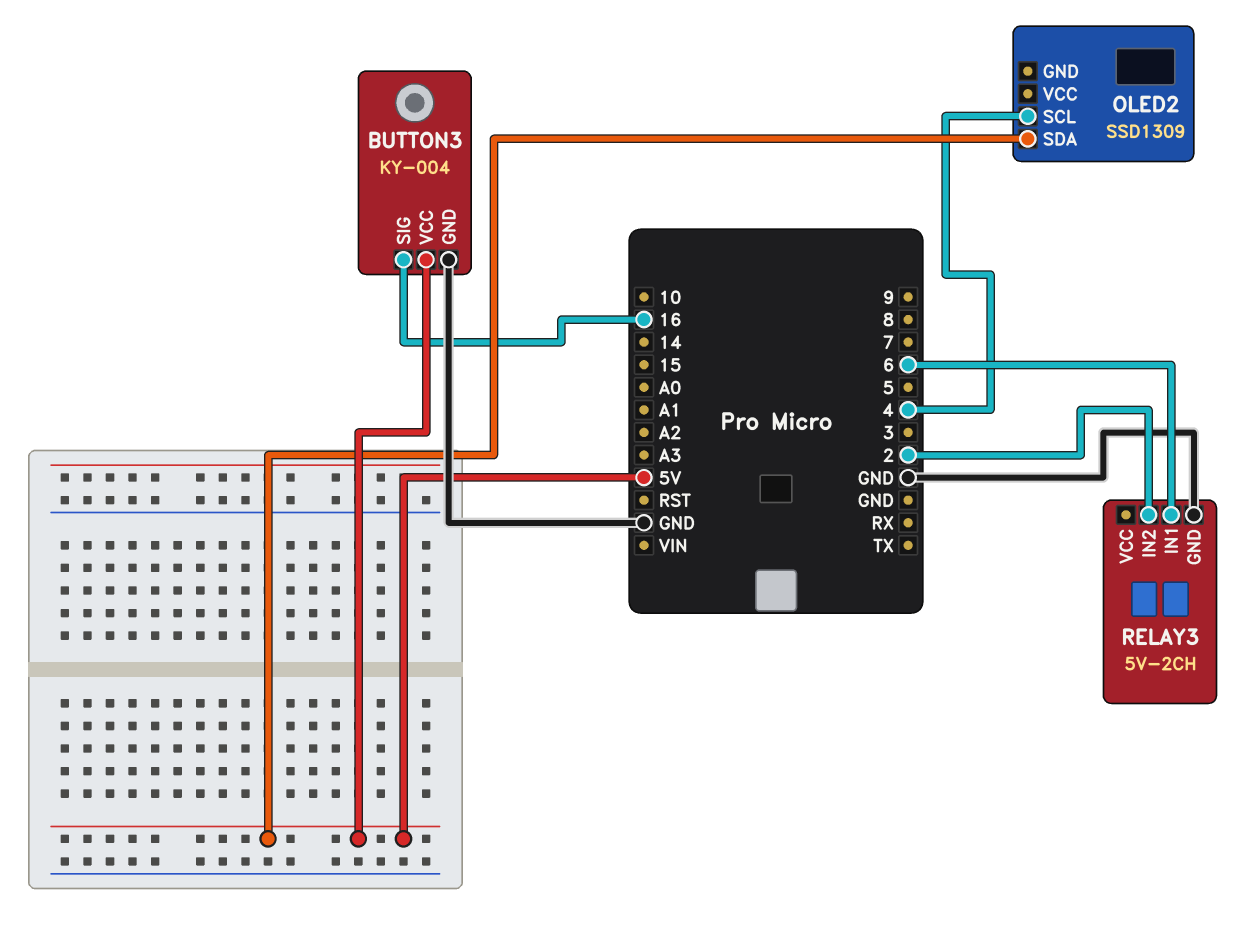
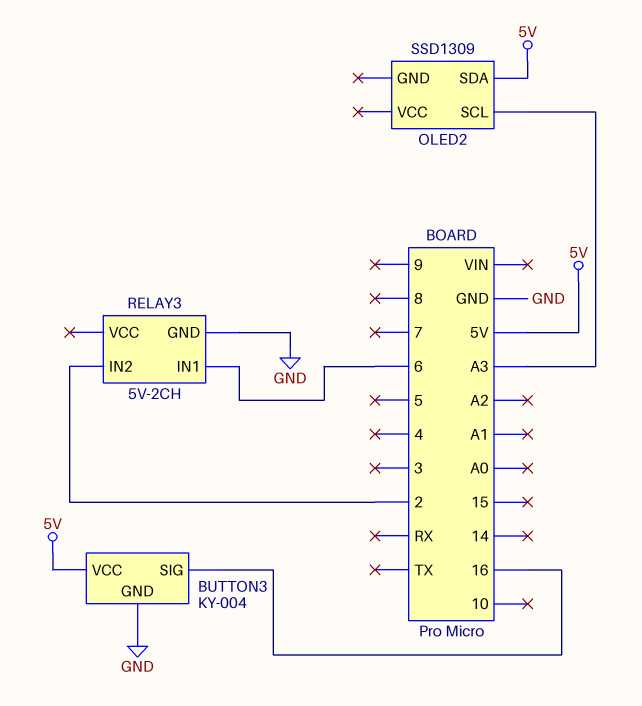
OLED2 pin SCL: 4 -> A3

